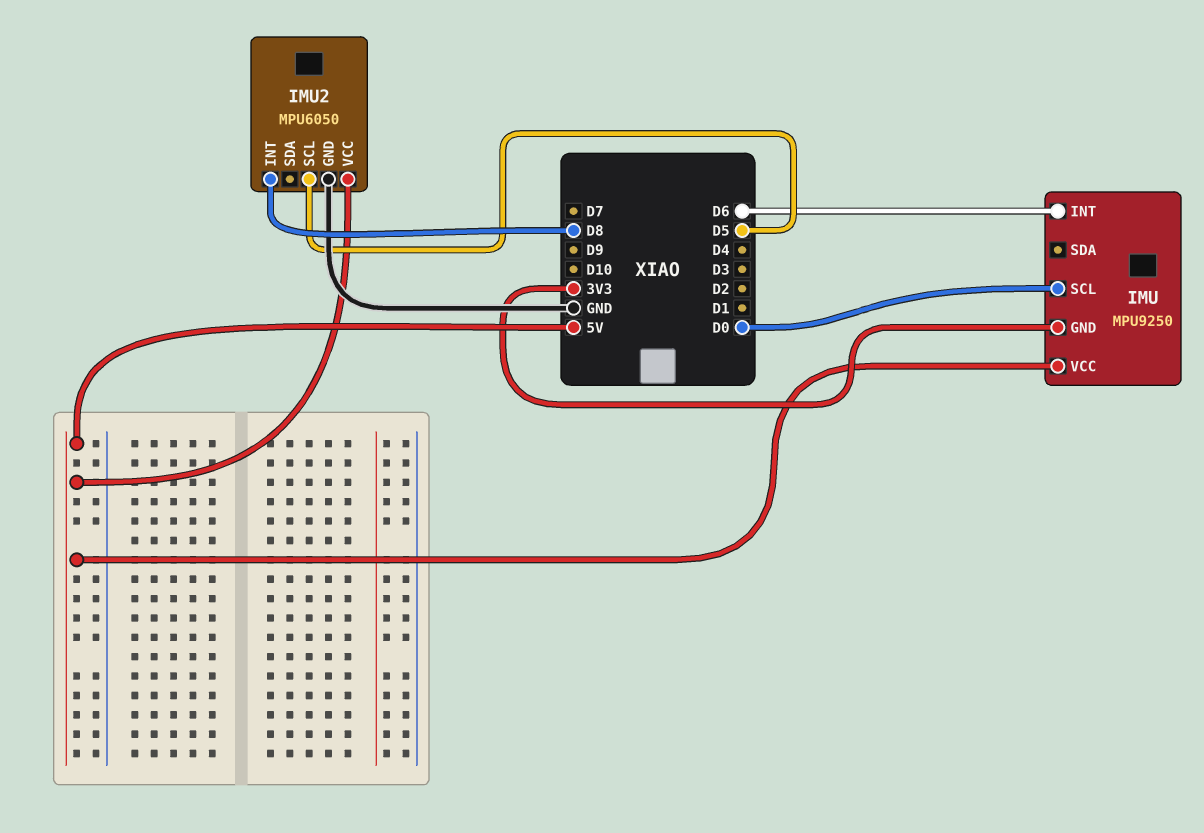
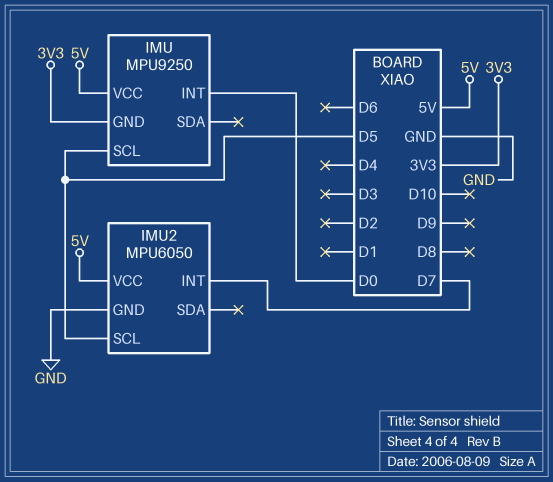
IMU pin INT: D6 -> D0
IMU pin SCL: D0 -> D5
IMU2 pin INT: D8 -> D7

